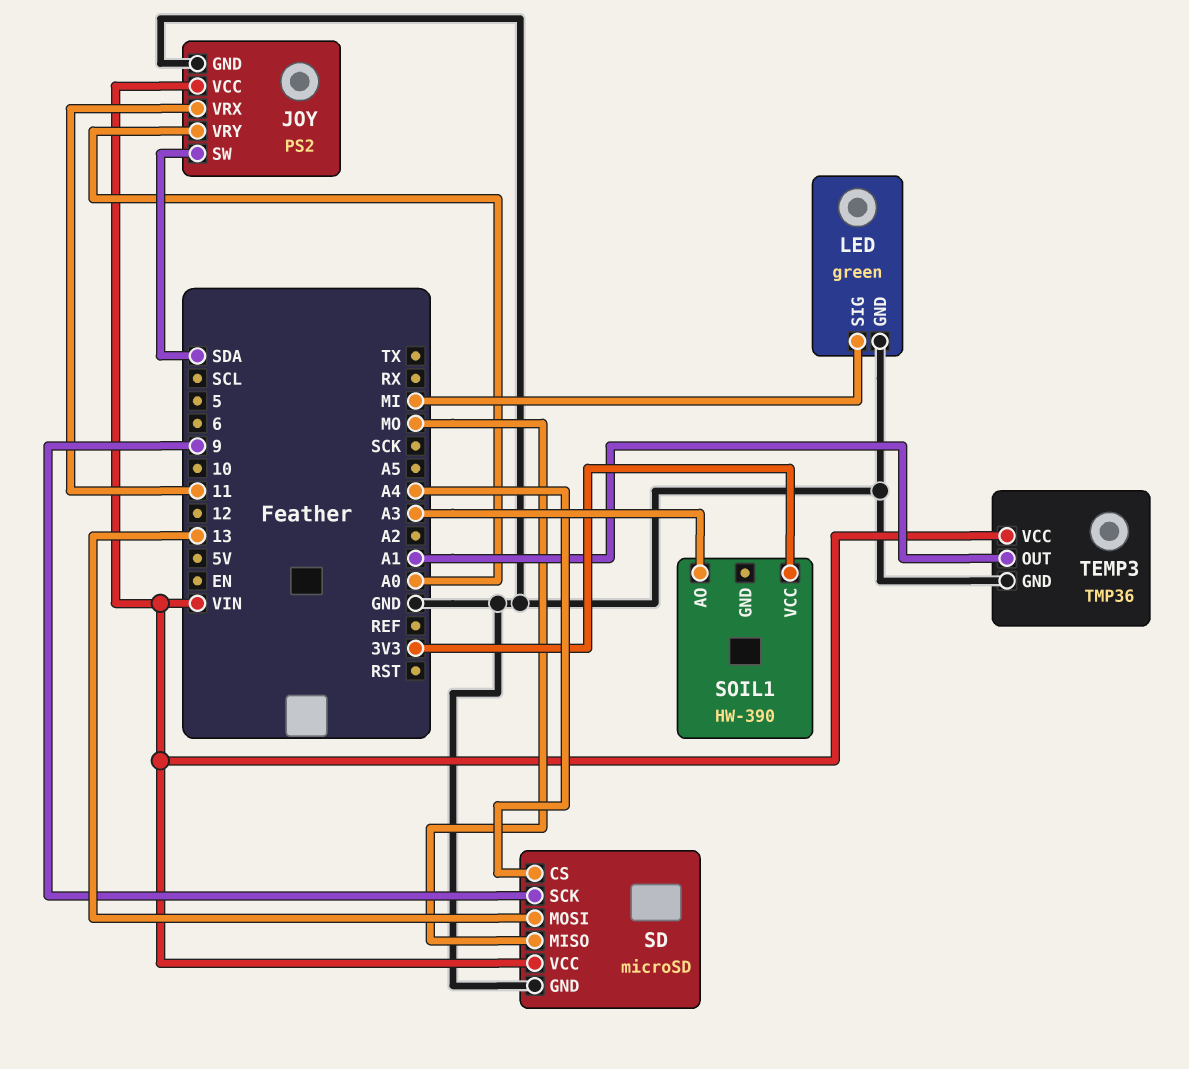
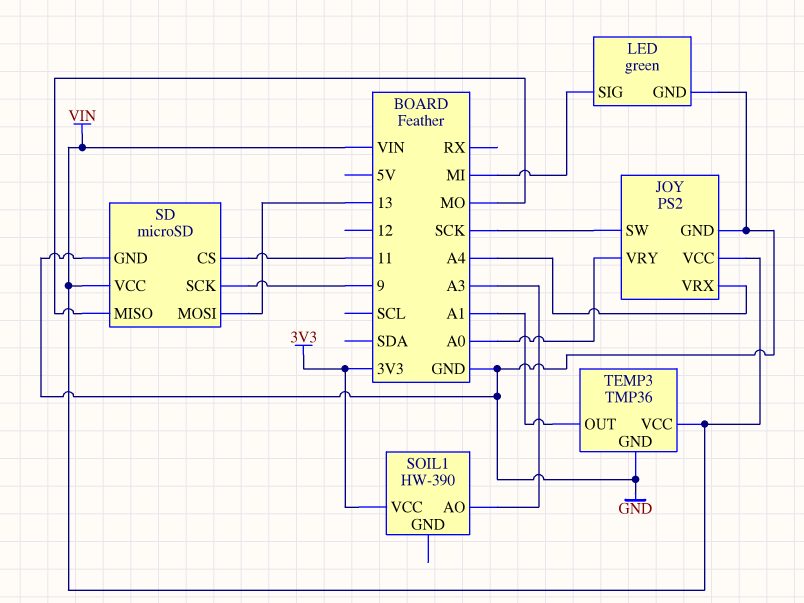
JOY pin SW: SDA -> SCK
JOY pin VRX: 11 -> A4
SD pin CS: A4 -> 11

